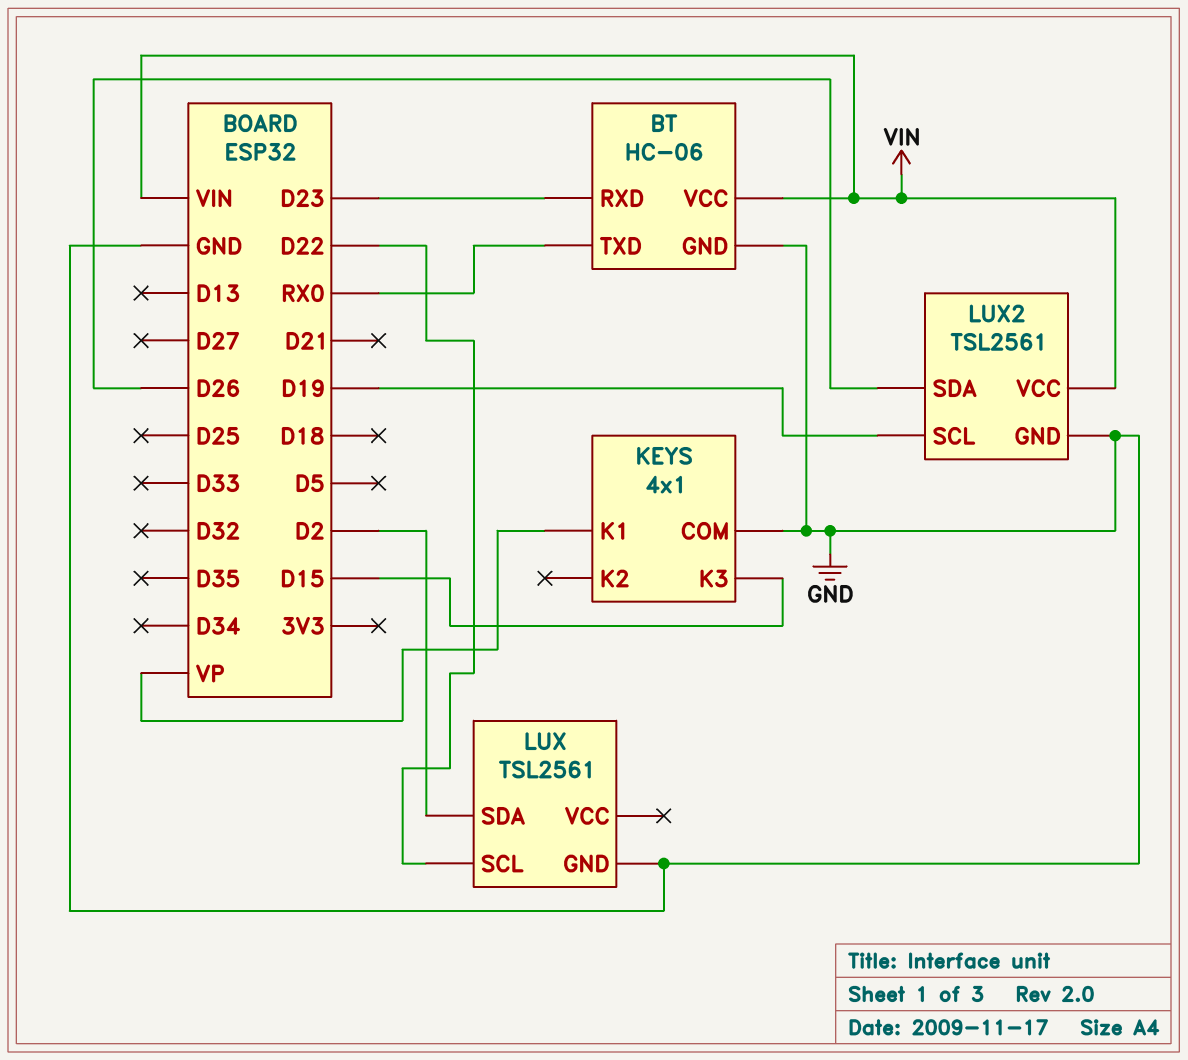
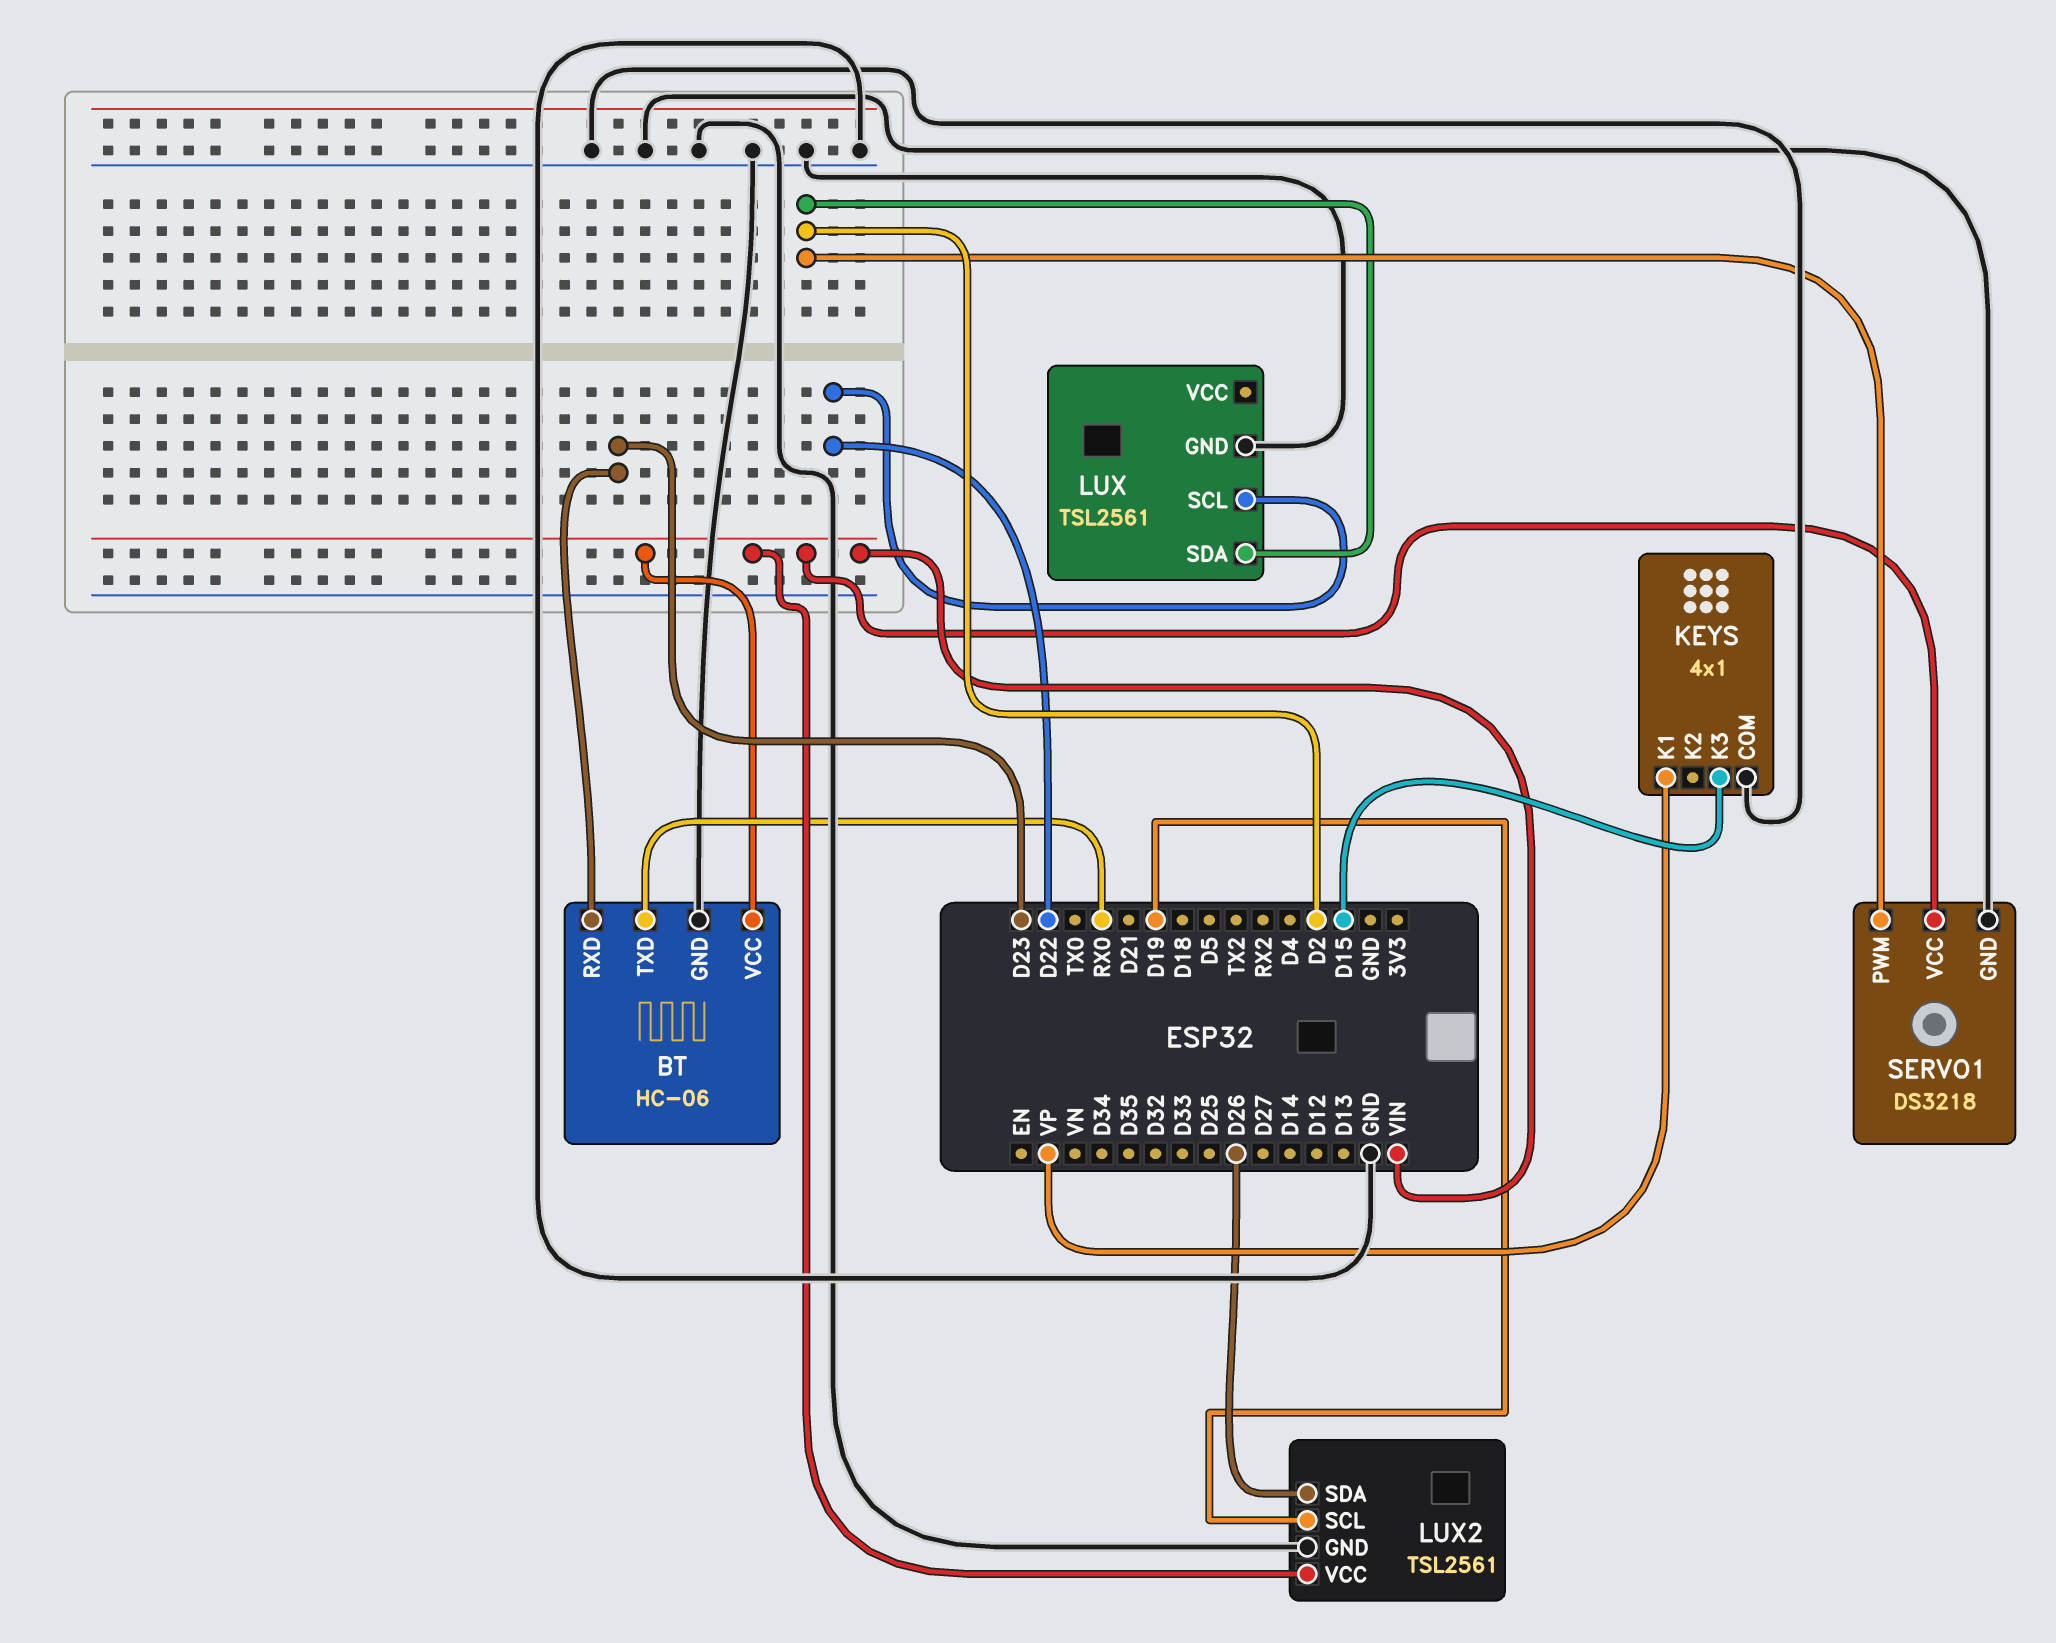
SERVO1: none -> DS3218
SERVO1 pin GND: none -> GND
SERVO1 pin PWM: none -> D2
SERVO1 pin VCC: none -> VIN

